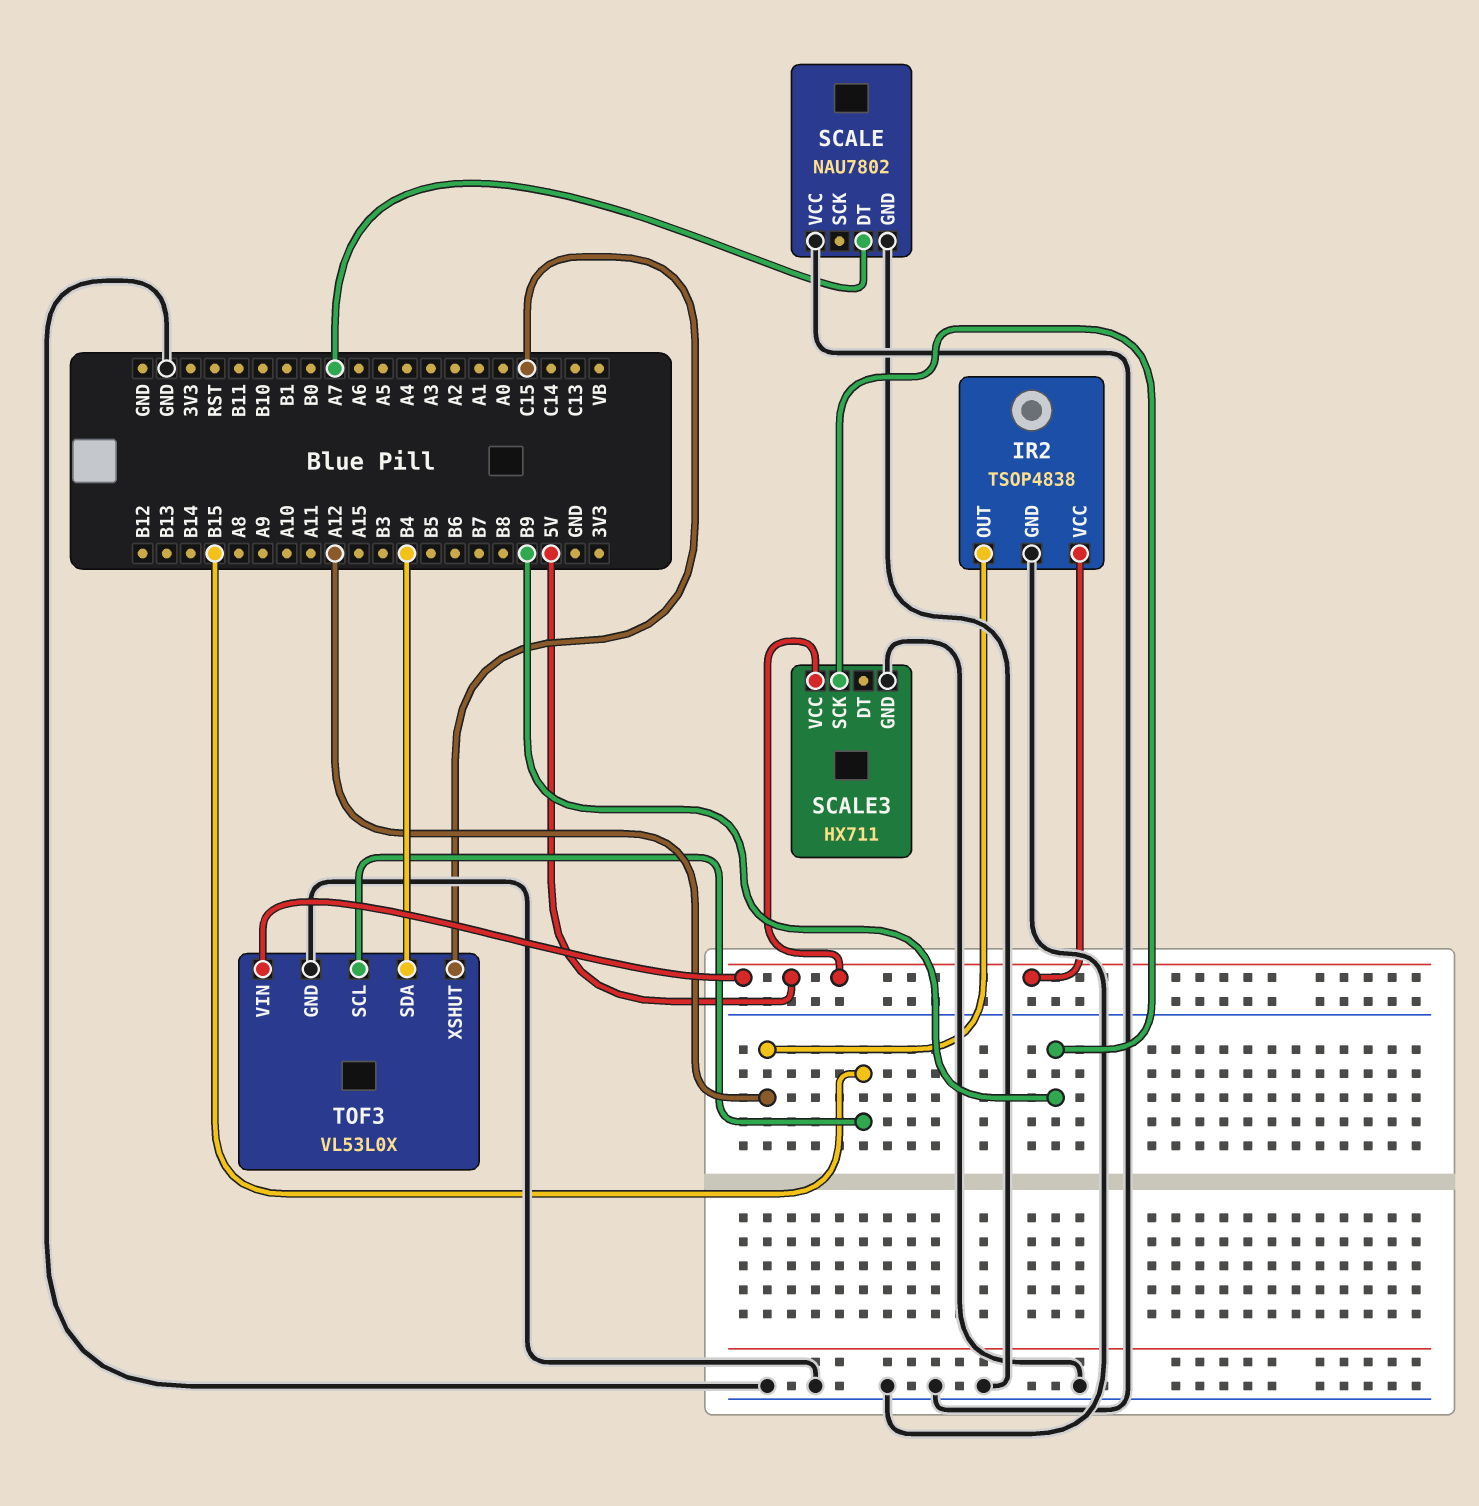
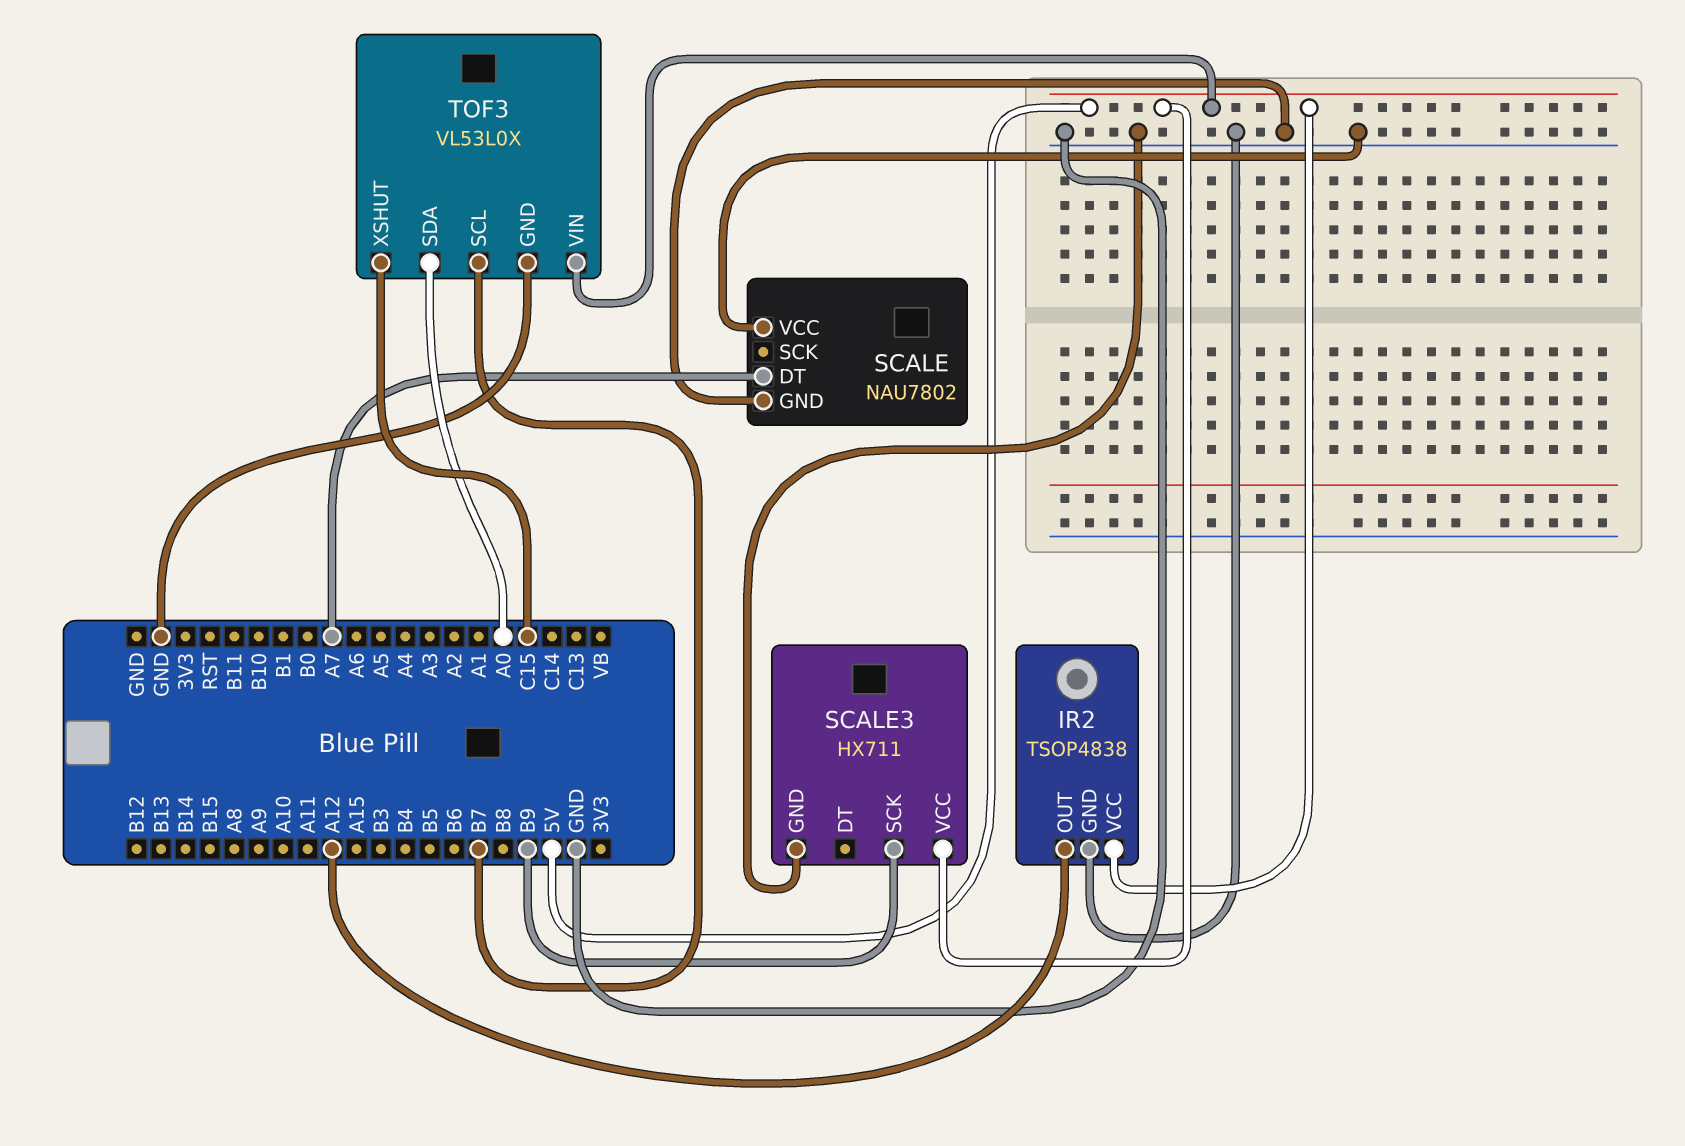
TOF3 pin SCL: B15 -> B7
TOF3 pin SDA: B4 -> A0

